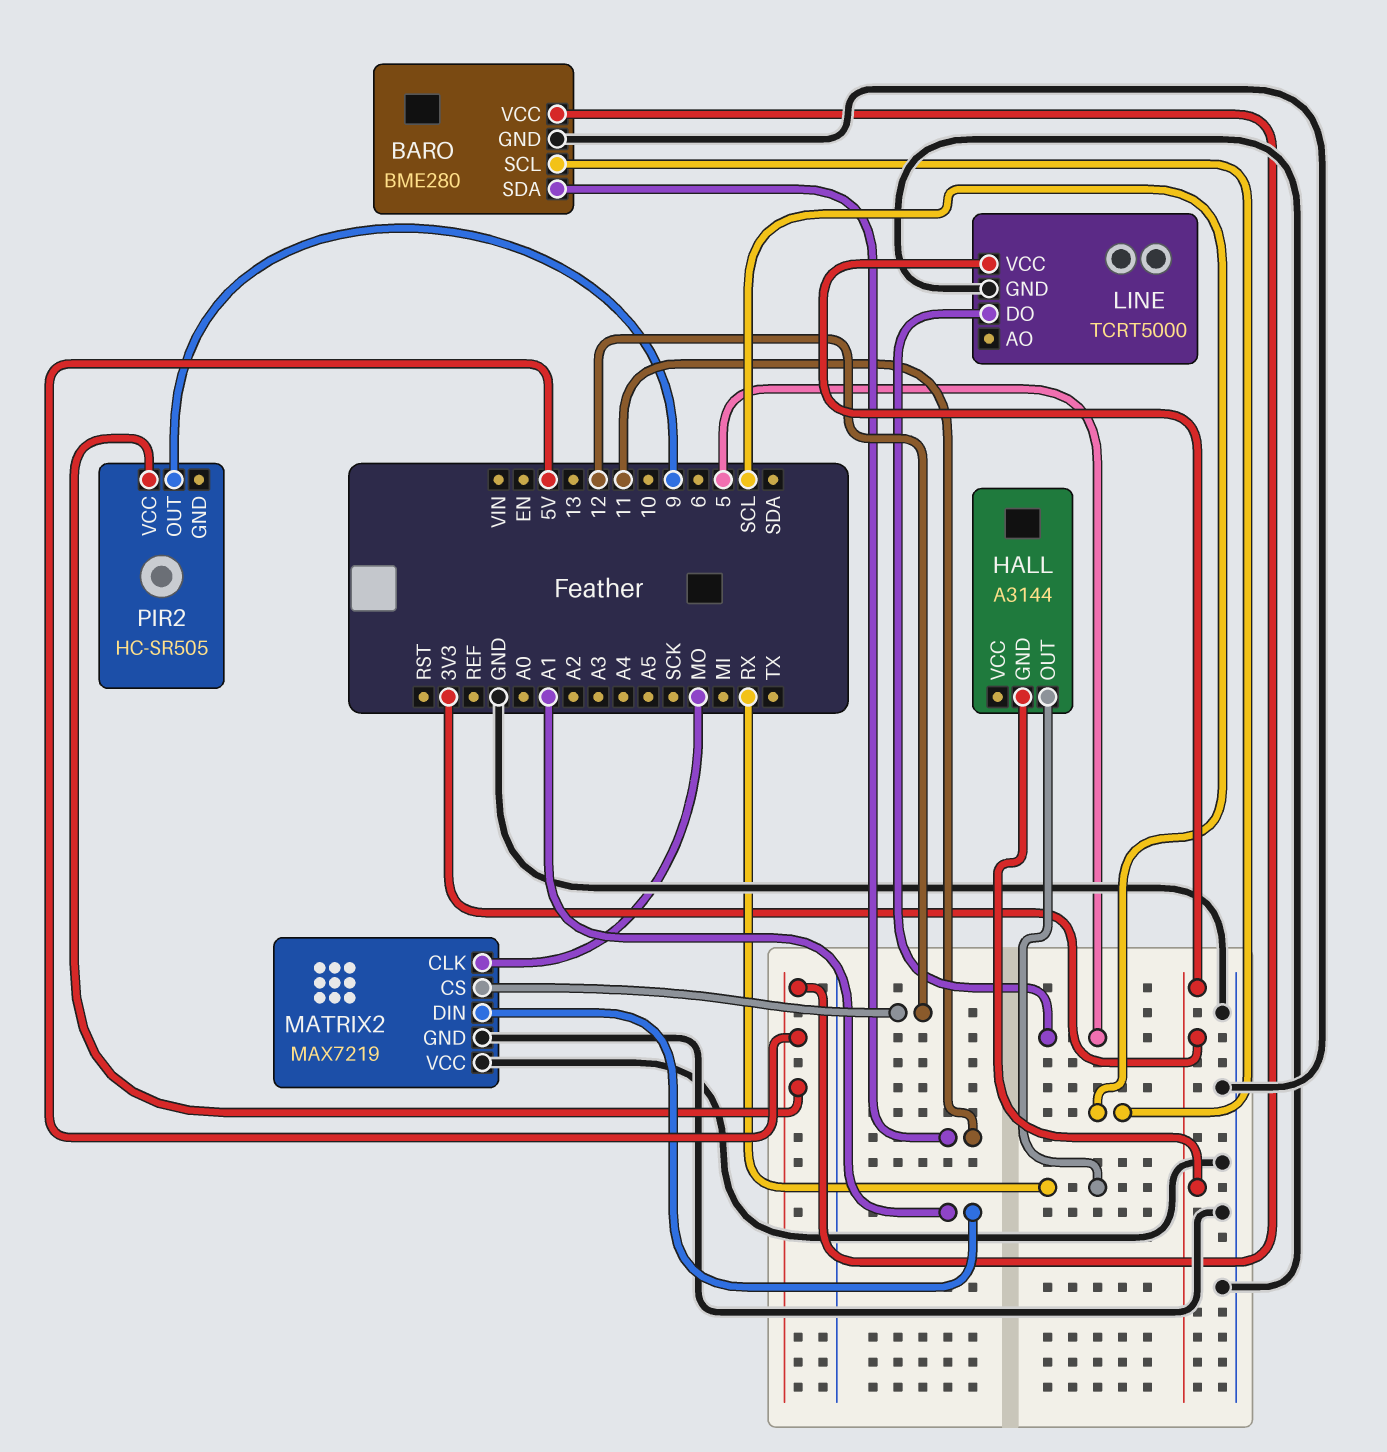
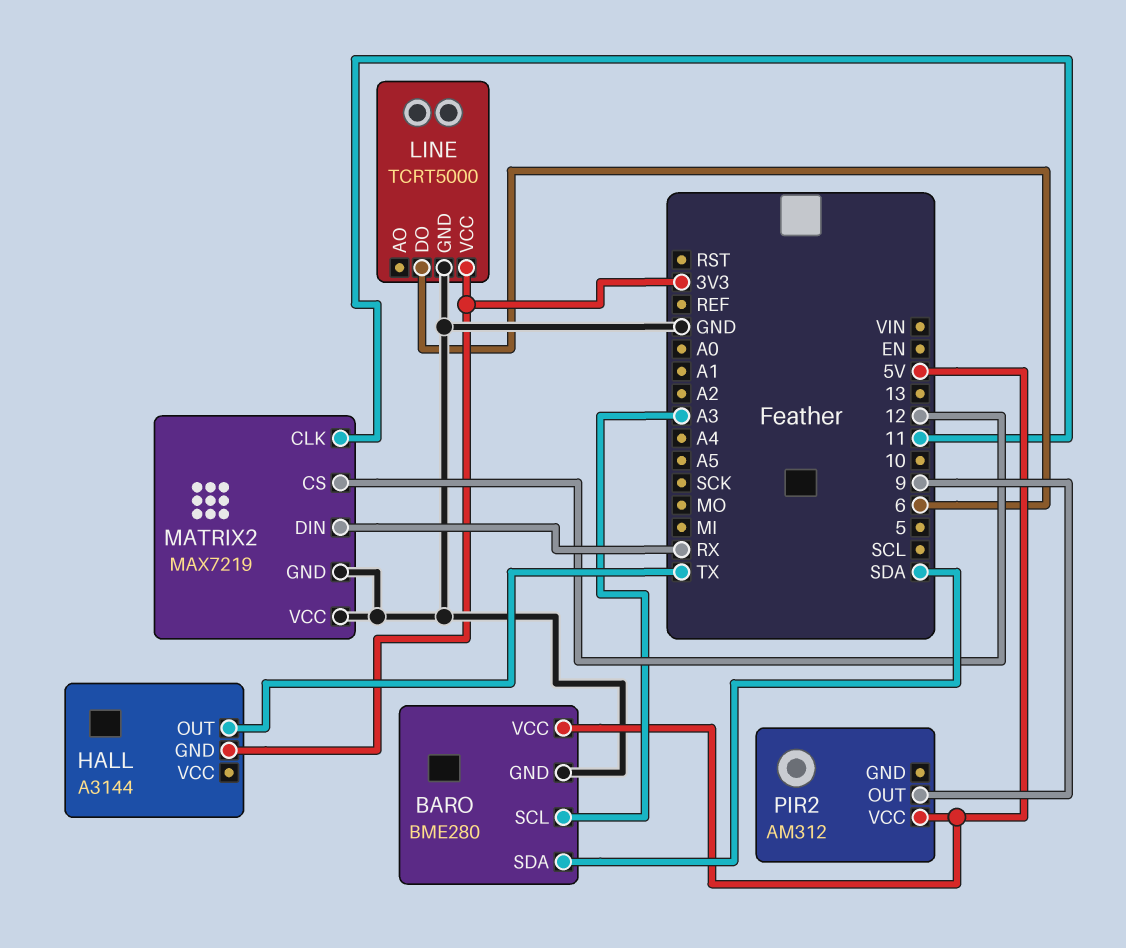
BARO pin SCL: SCL -> A3
BARO pin SDA: 11 -> SDA
HALL pin OUT: RX -> TX
LINE pin DO: 5 -> 6
MATRIX2 pin CLK: MO -> 11
MATRIX2 pin DIN: A1 -> RX
PIR2: HC-SR505 -> AM312

